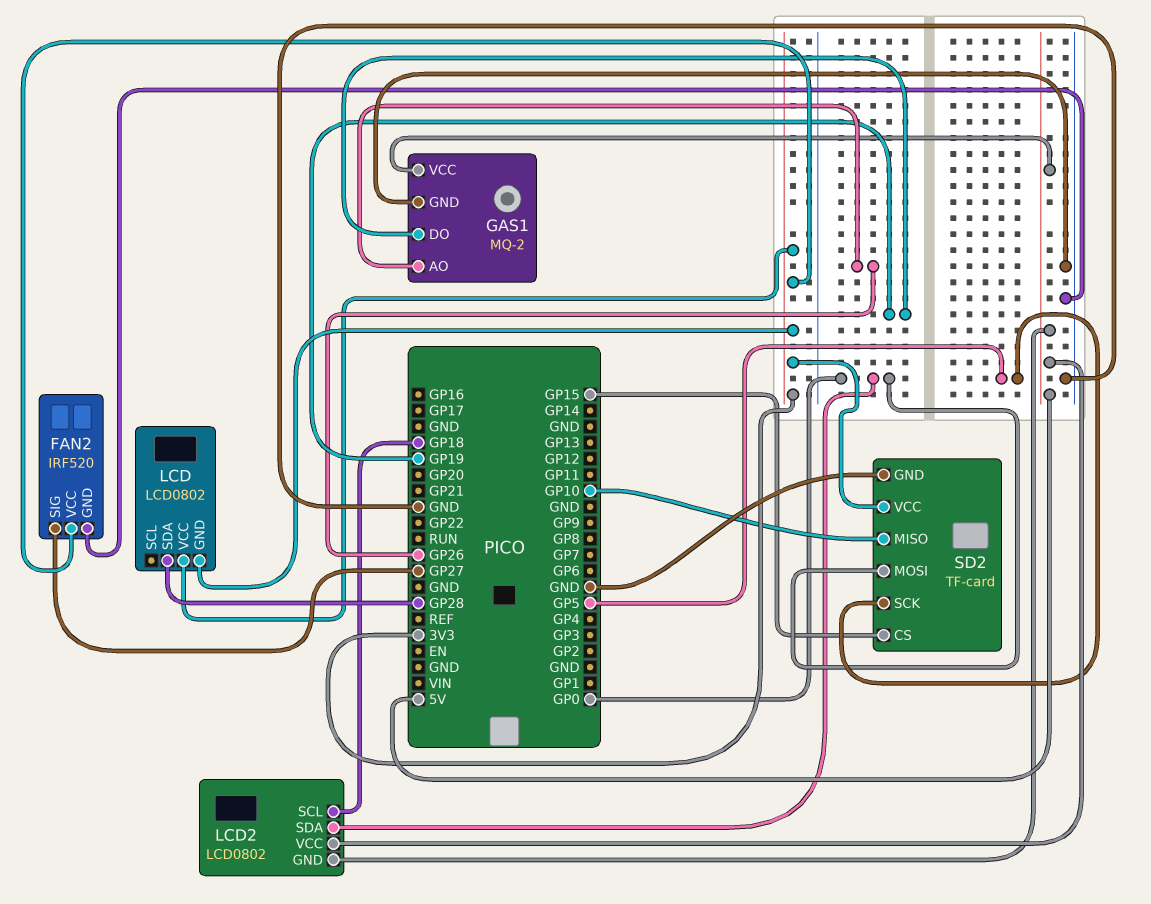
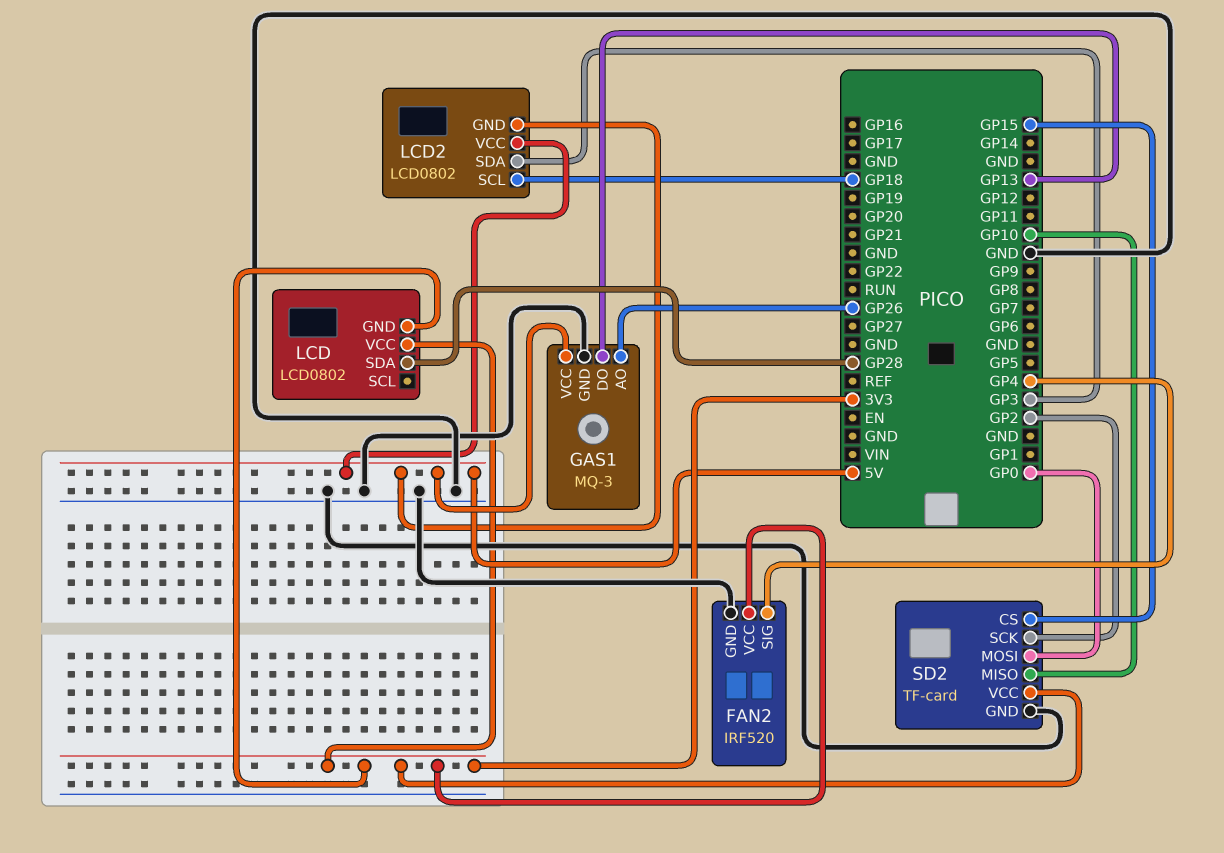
FAN2 pin SIG: GP27 -> GP4
GAS1: MQ-2 -> MQ-3
GAS1 pin DO: GP19 -> GP13
LCD2 pin SDA: GP0 -> GP3
SD2 pin SCK: GP5 -> GP2

